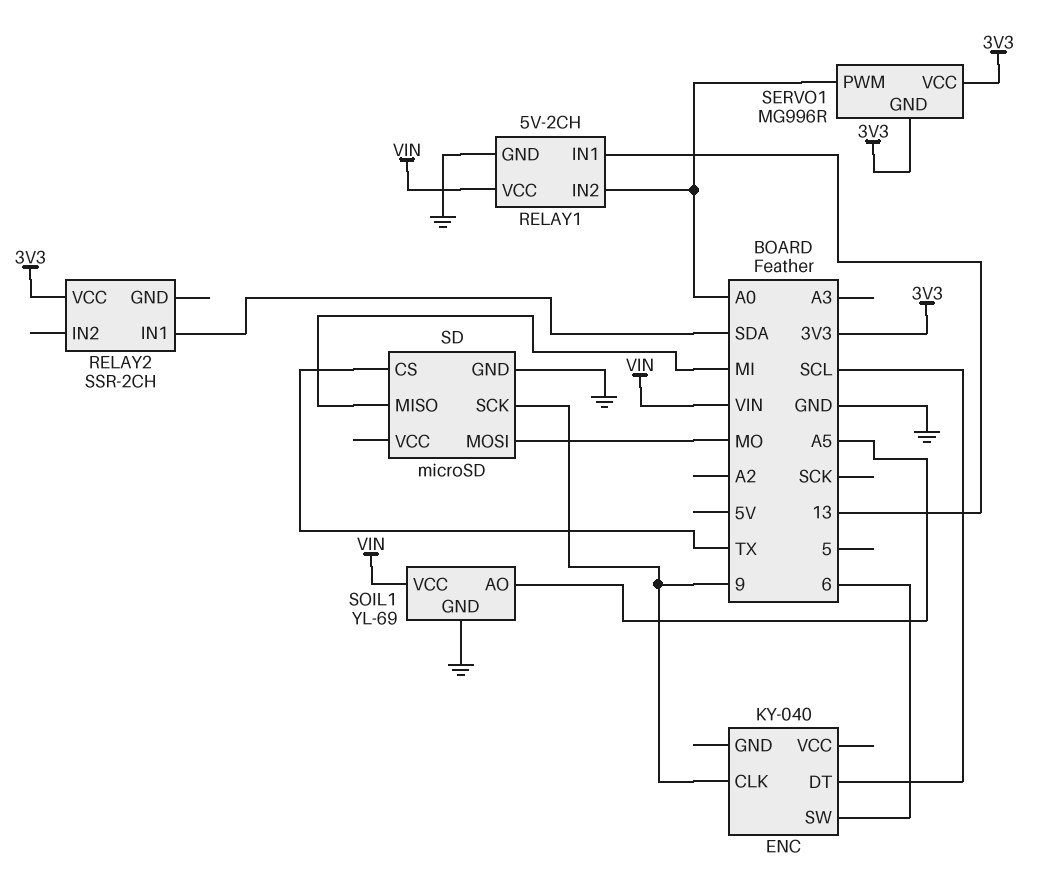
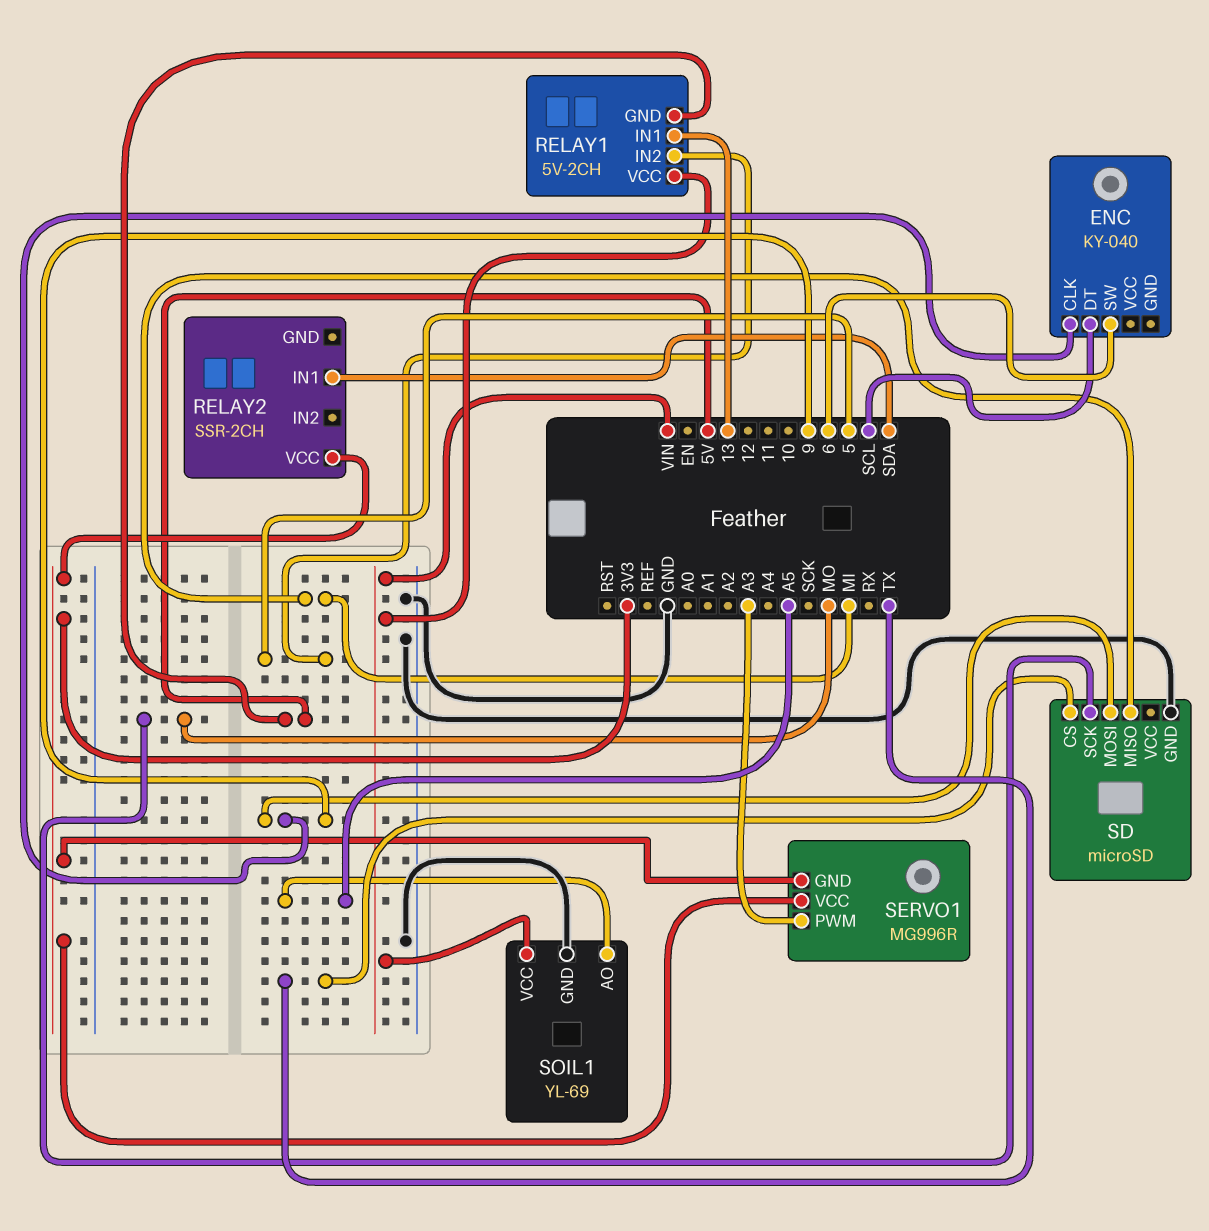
RELAY1 pin GND: GND -> 5V
RELAY1 pin IN2: A0 -> 5
SD pin MOSI: MO -> 9
SD pin SCK: 9 -> MO
SERVO1 pin PWM: A0 -> A3

